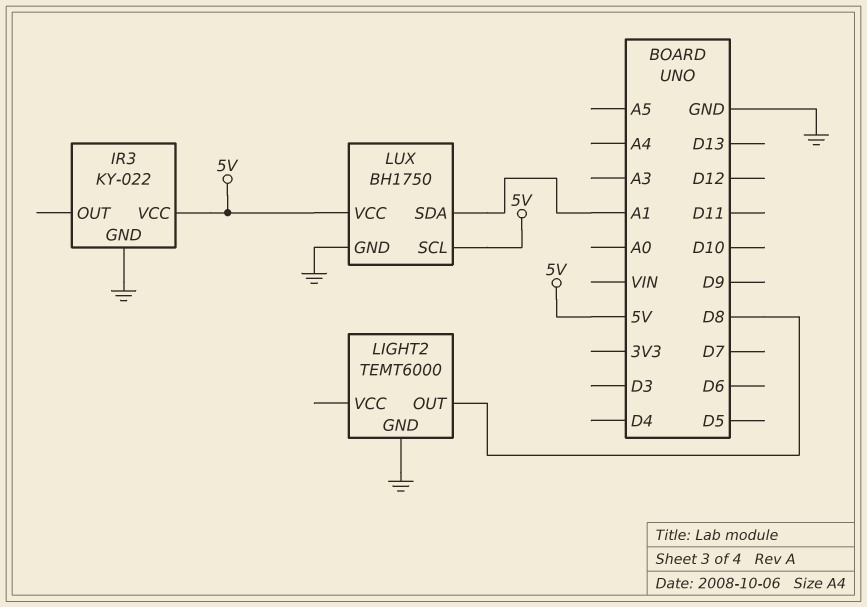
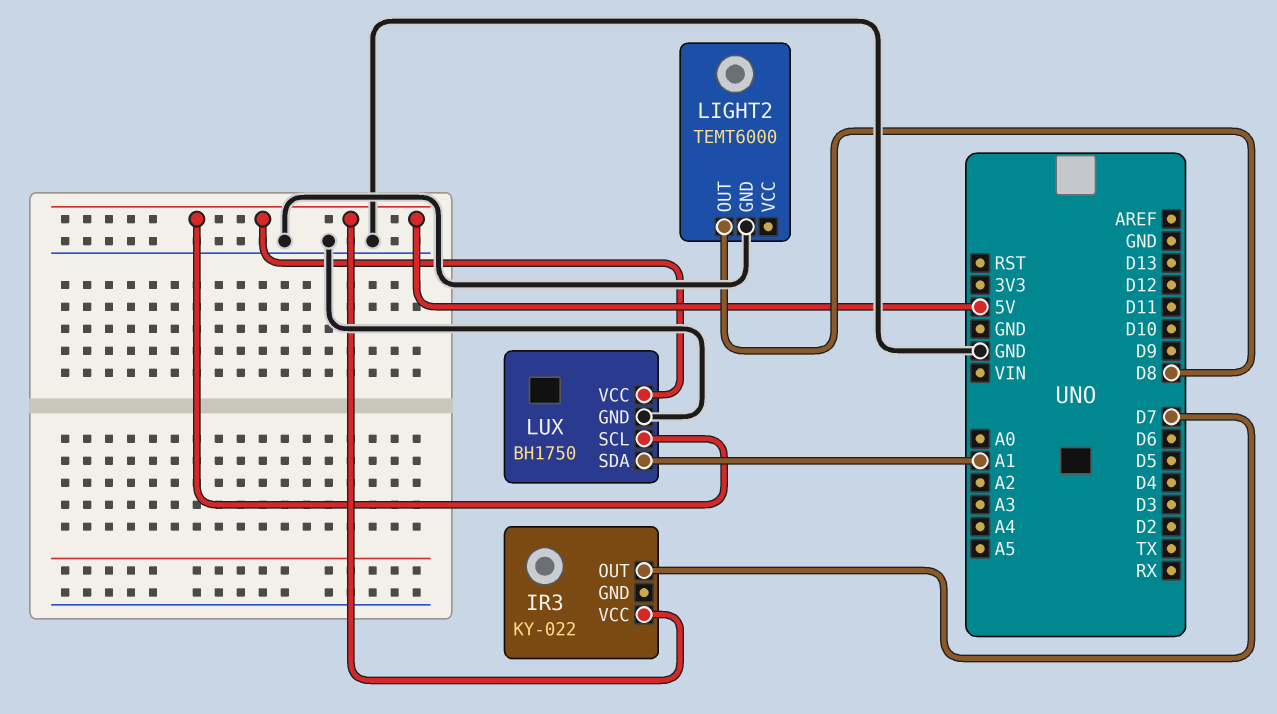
IR3 pin GND: GND -> none
IR3 pin OUT: none -> D7

